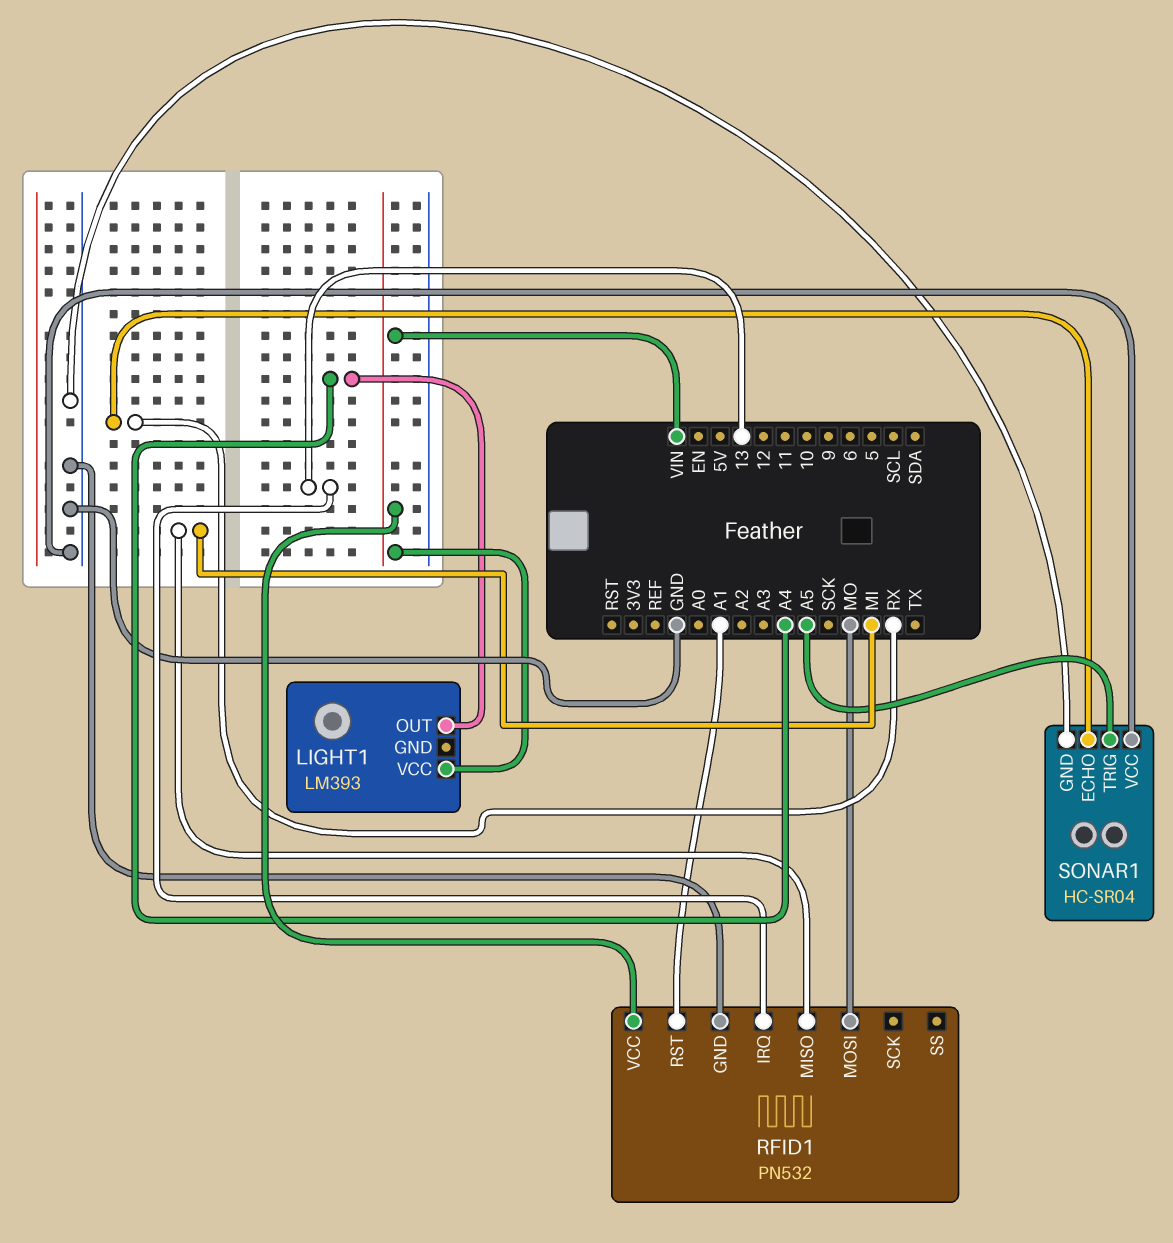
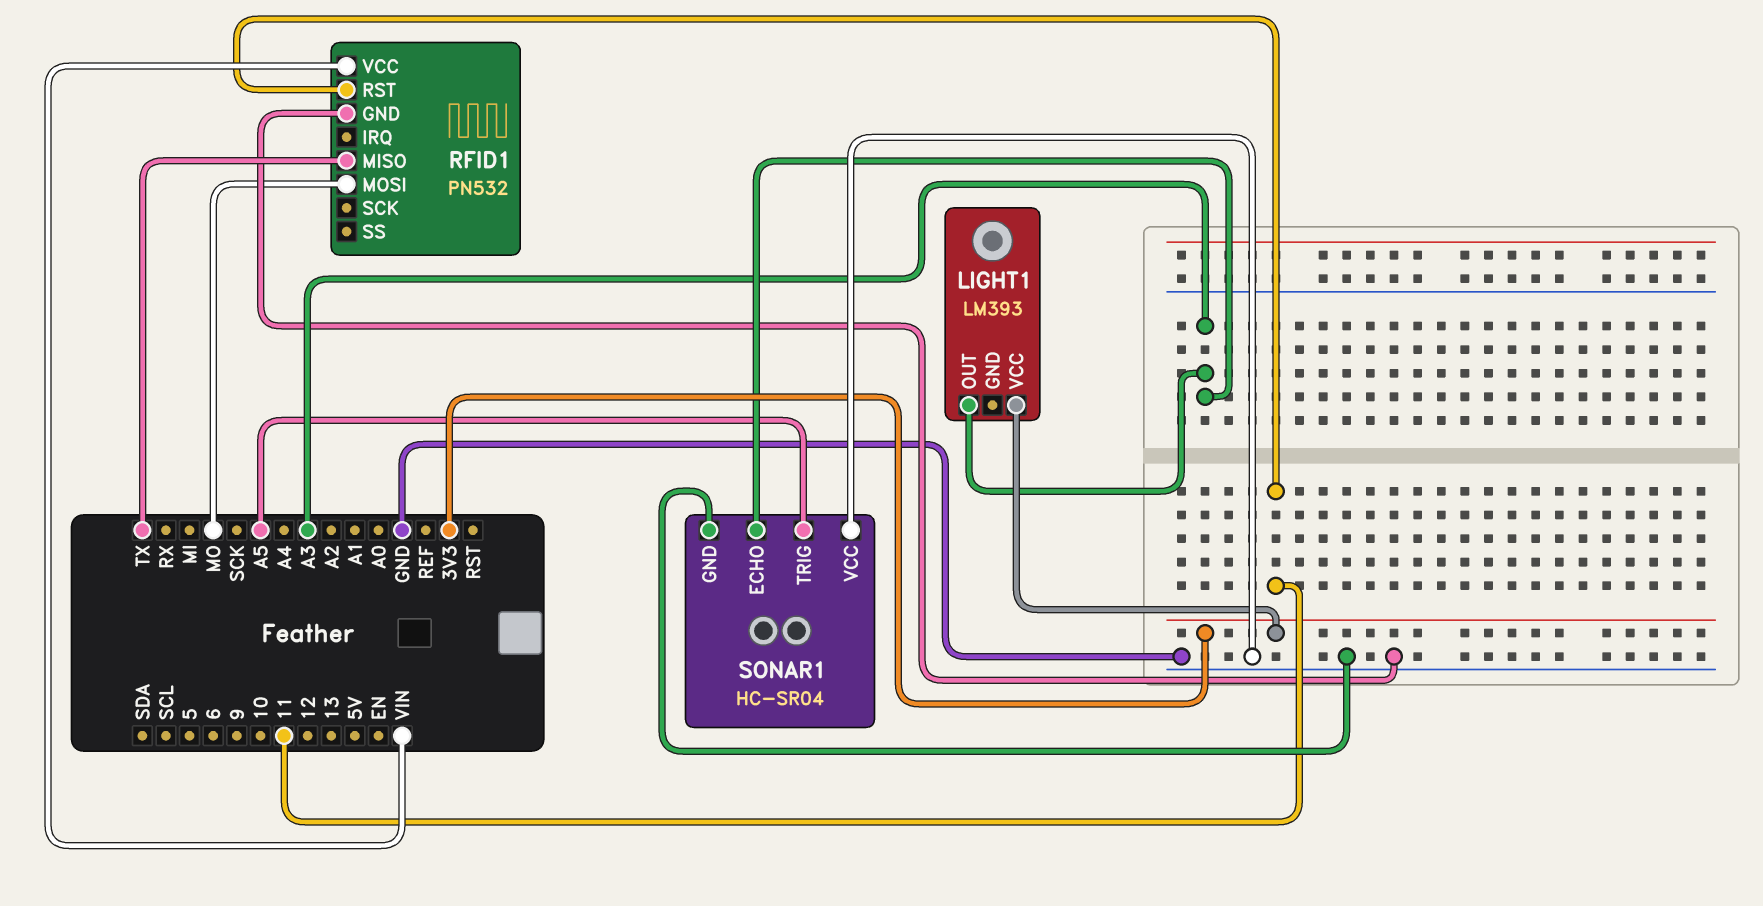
LIGHT1 pin OUT: A4 -> A3
LIGHT1 pin VCC: VIN -> 3V3
RFID1 pin IRQ: 13 -> none
RFID1 pin MISO: MI -> TX
RFID1 pin RST: A1 -> 11
SONAR1 pin ECHO: RX -> A3

